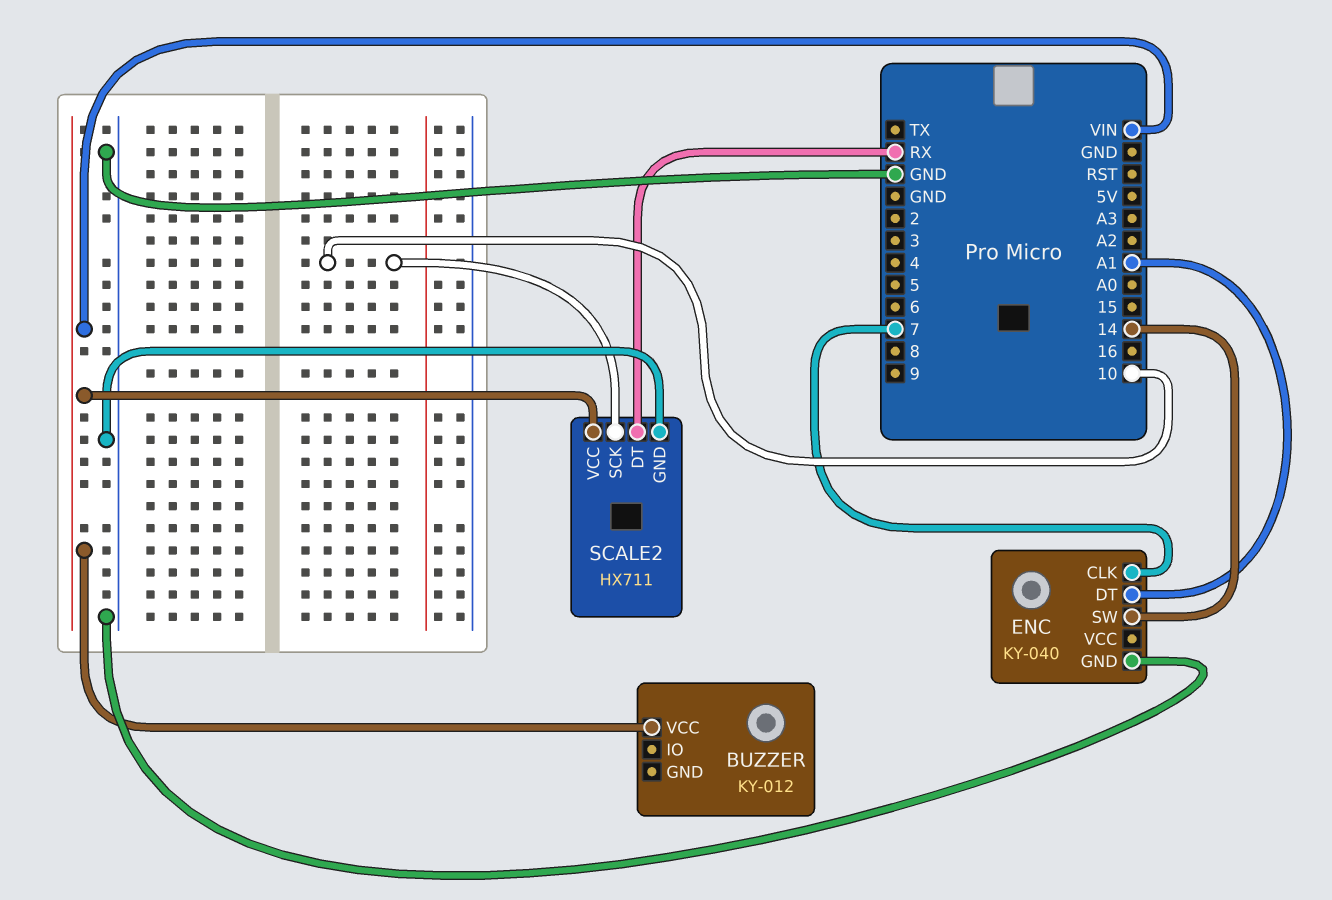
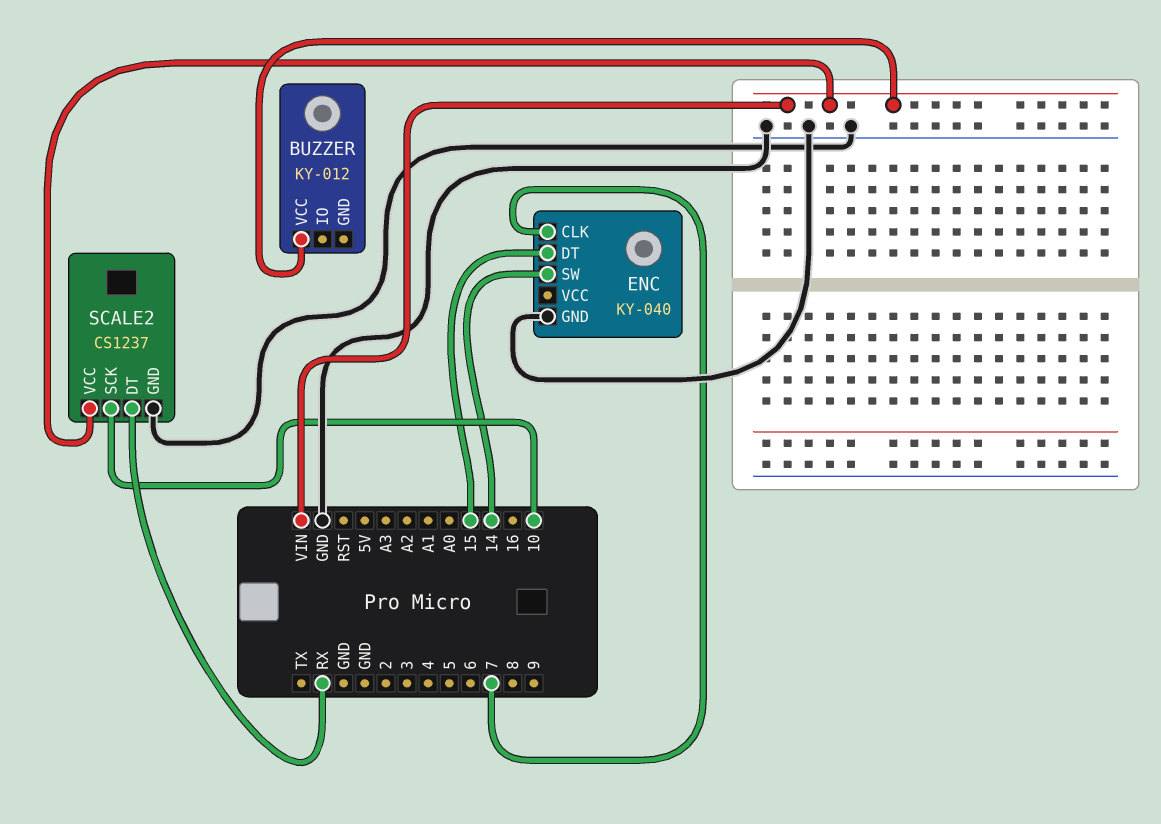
ENC pin DT: A1 -> 15
SCALE2: HX711 -> CS1237

